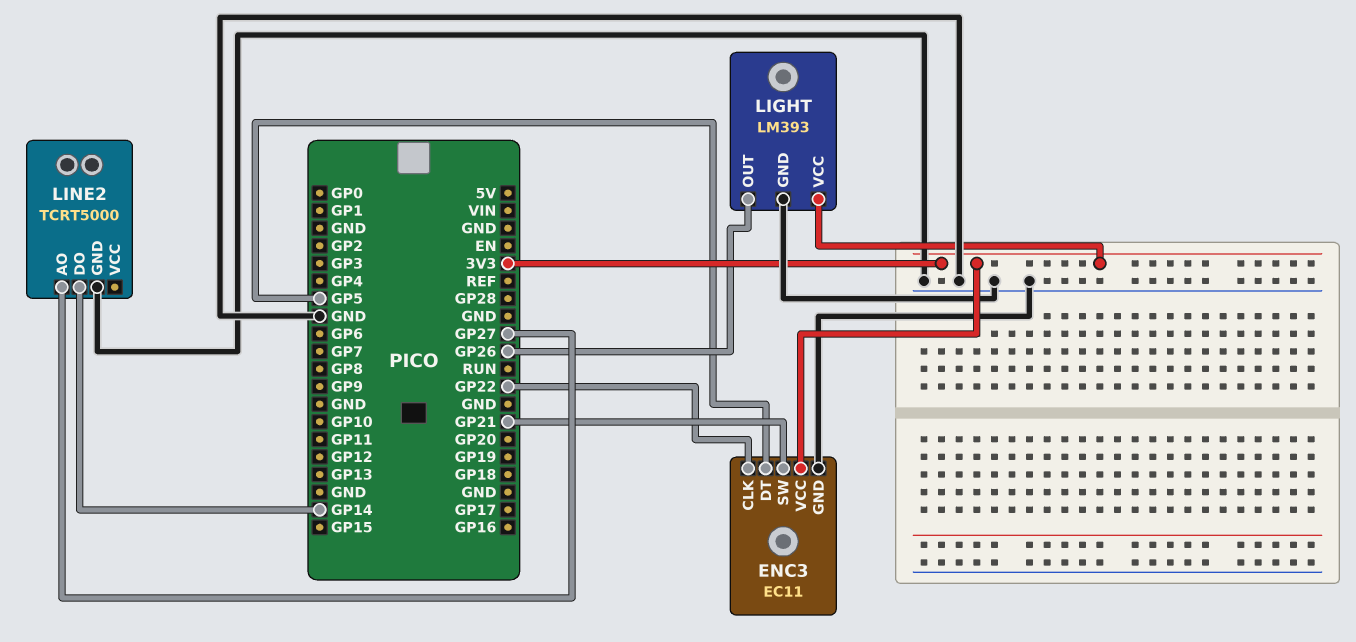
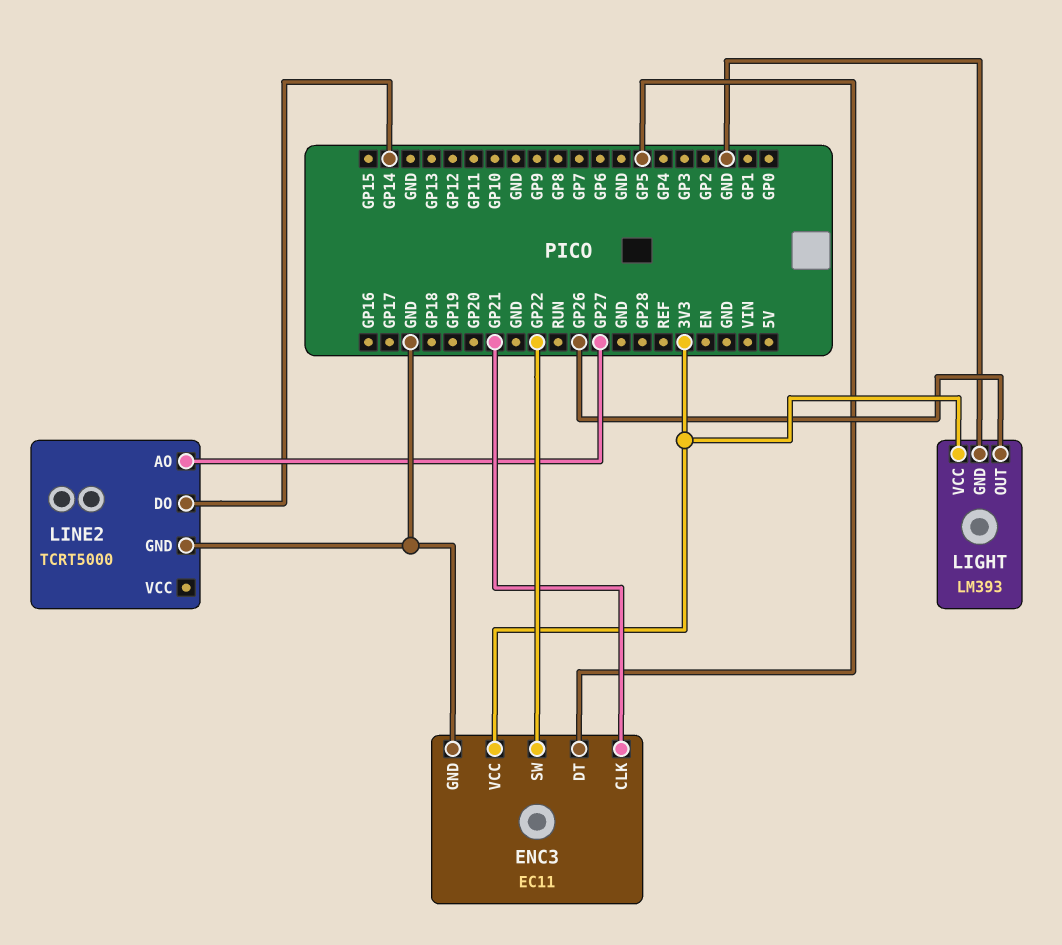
ENC3 pin CLK: GP22 -> GP21
ENC3 pin SW: GP21 -> GP22

